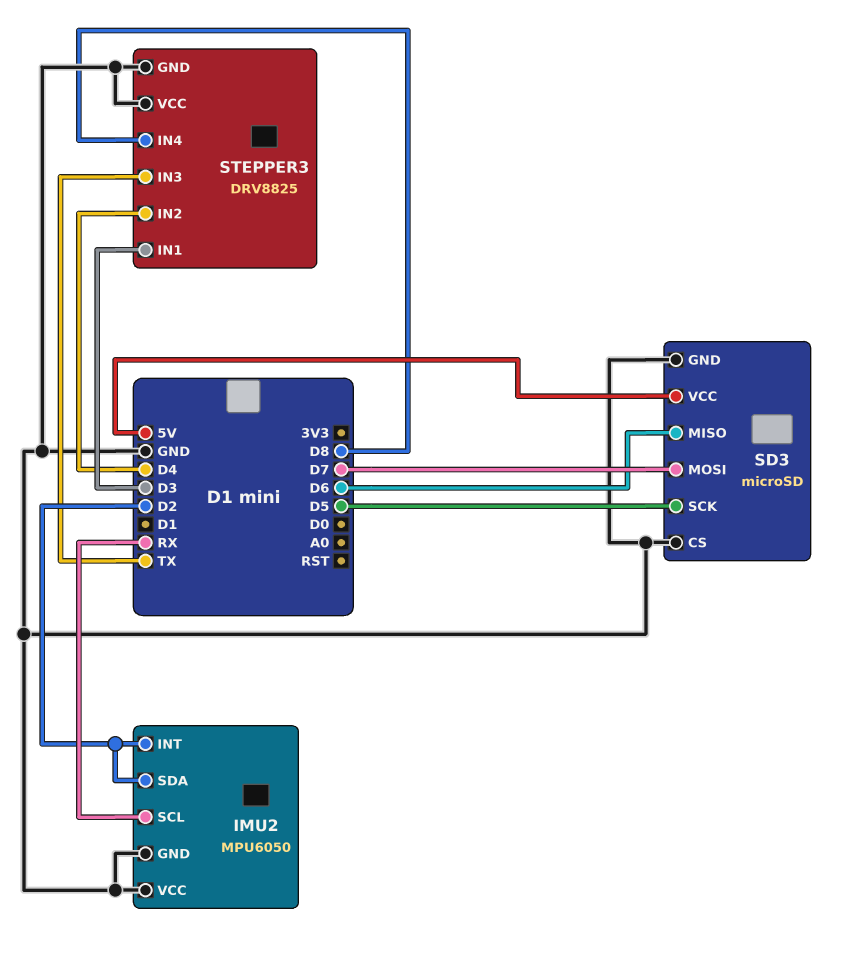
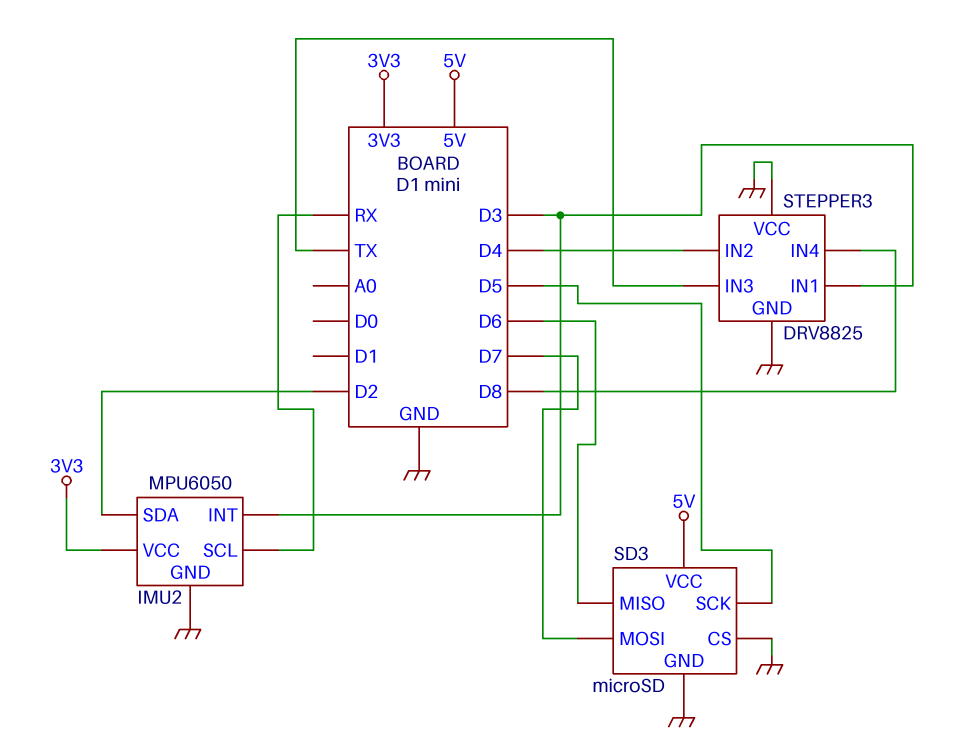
IMU2 pin INT: D2 -> D3
IMU2 pin VCC: GND -> 3V3

